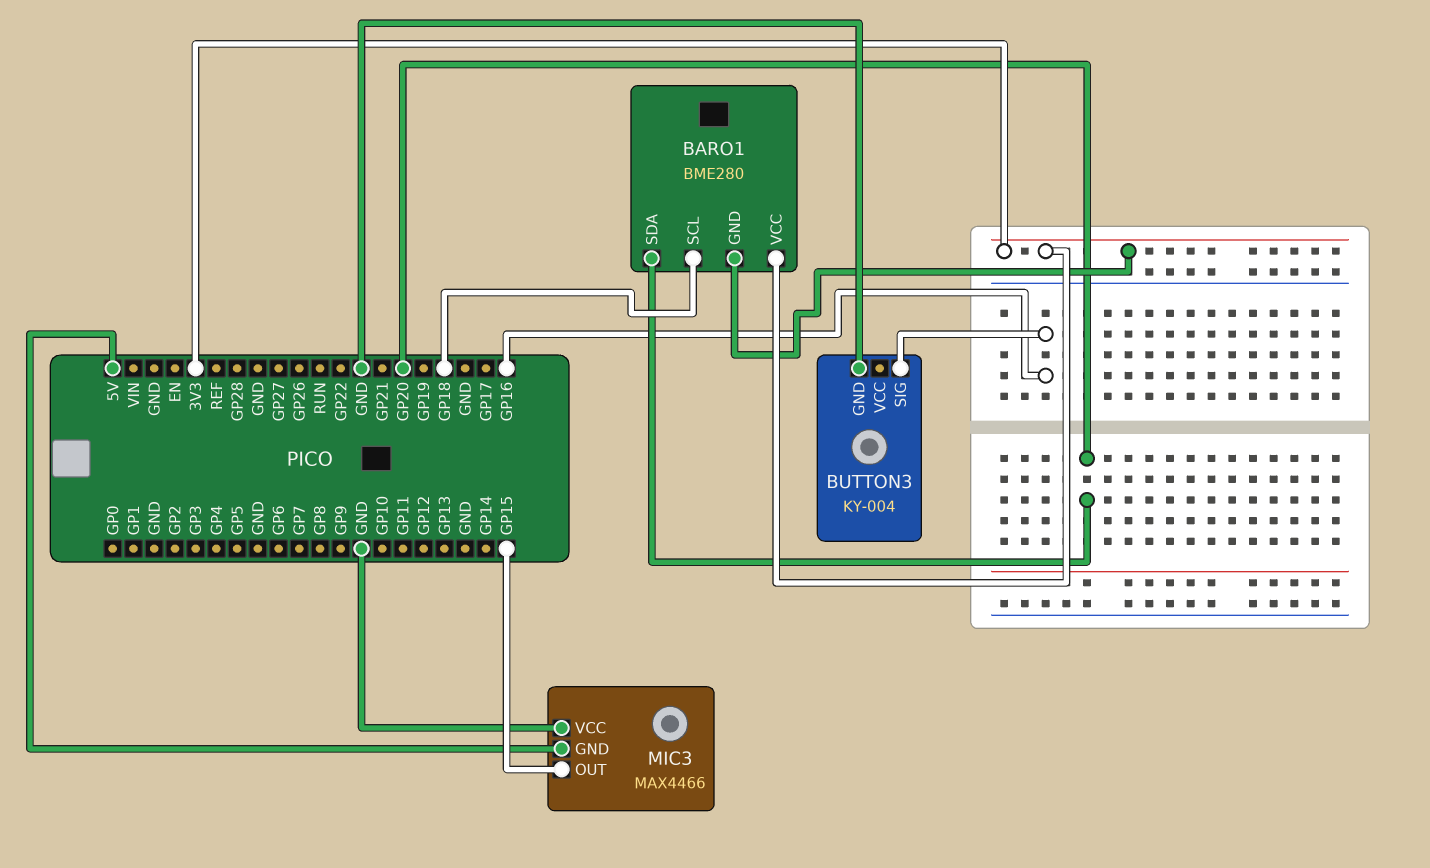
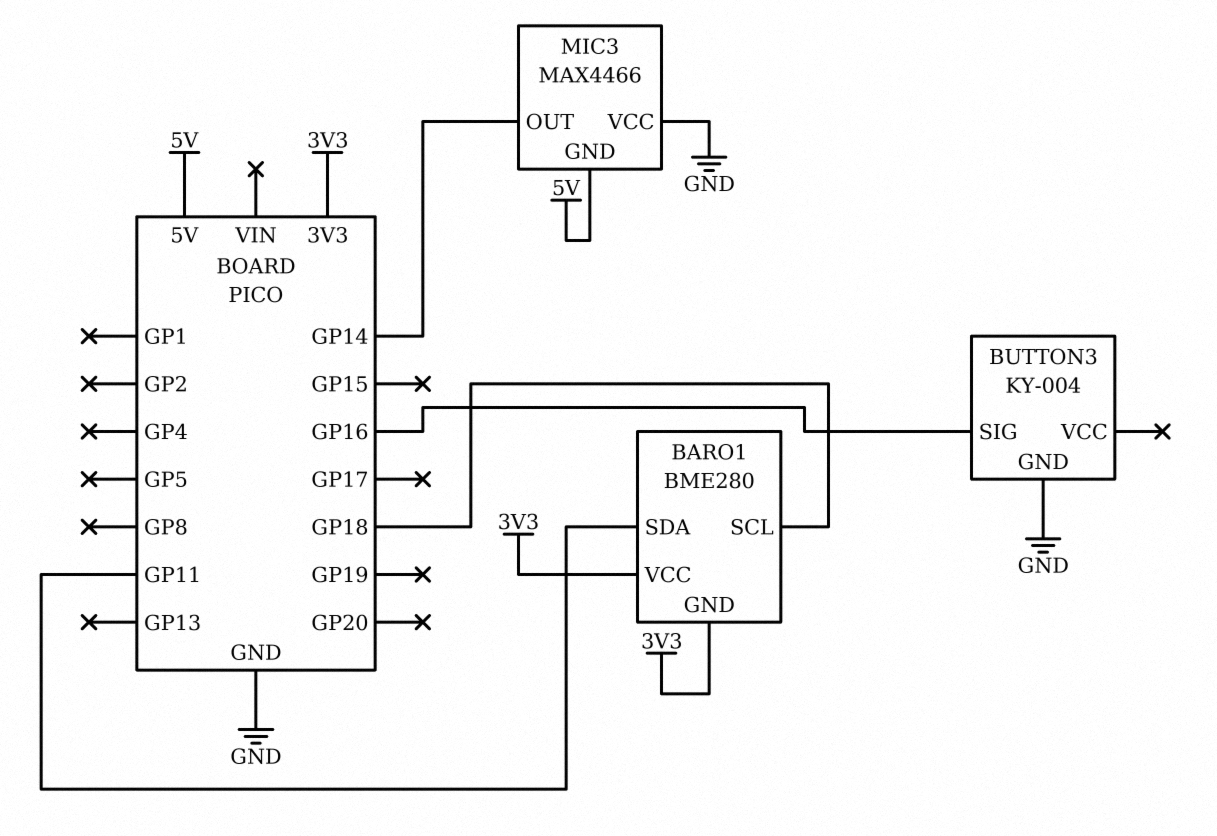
BARO1 pin SDA: GP20 -> GP11
MIC3 pin OUT: GP15 -> GP14

